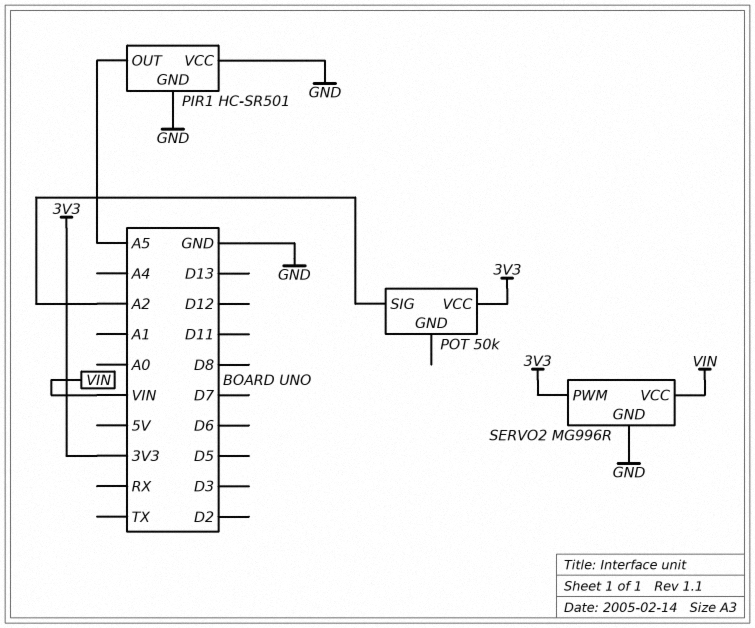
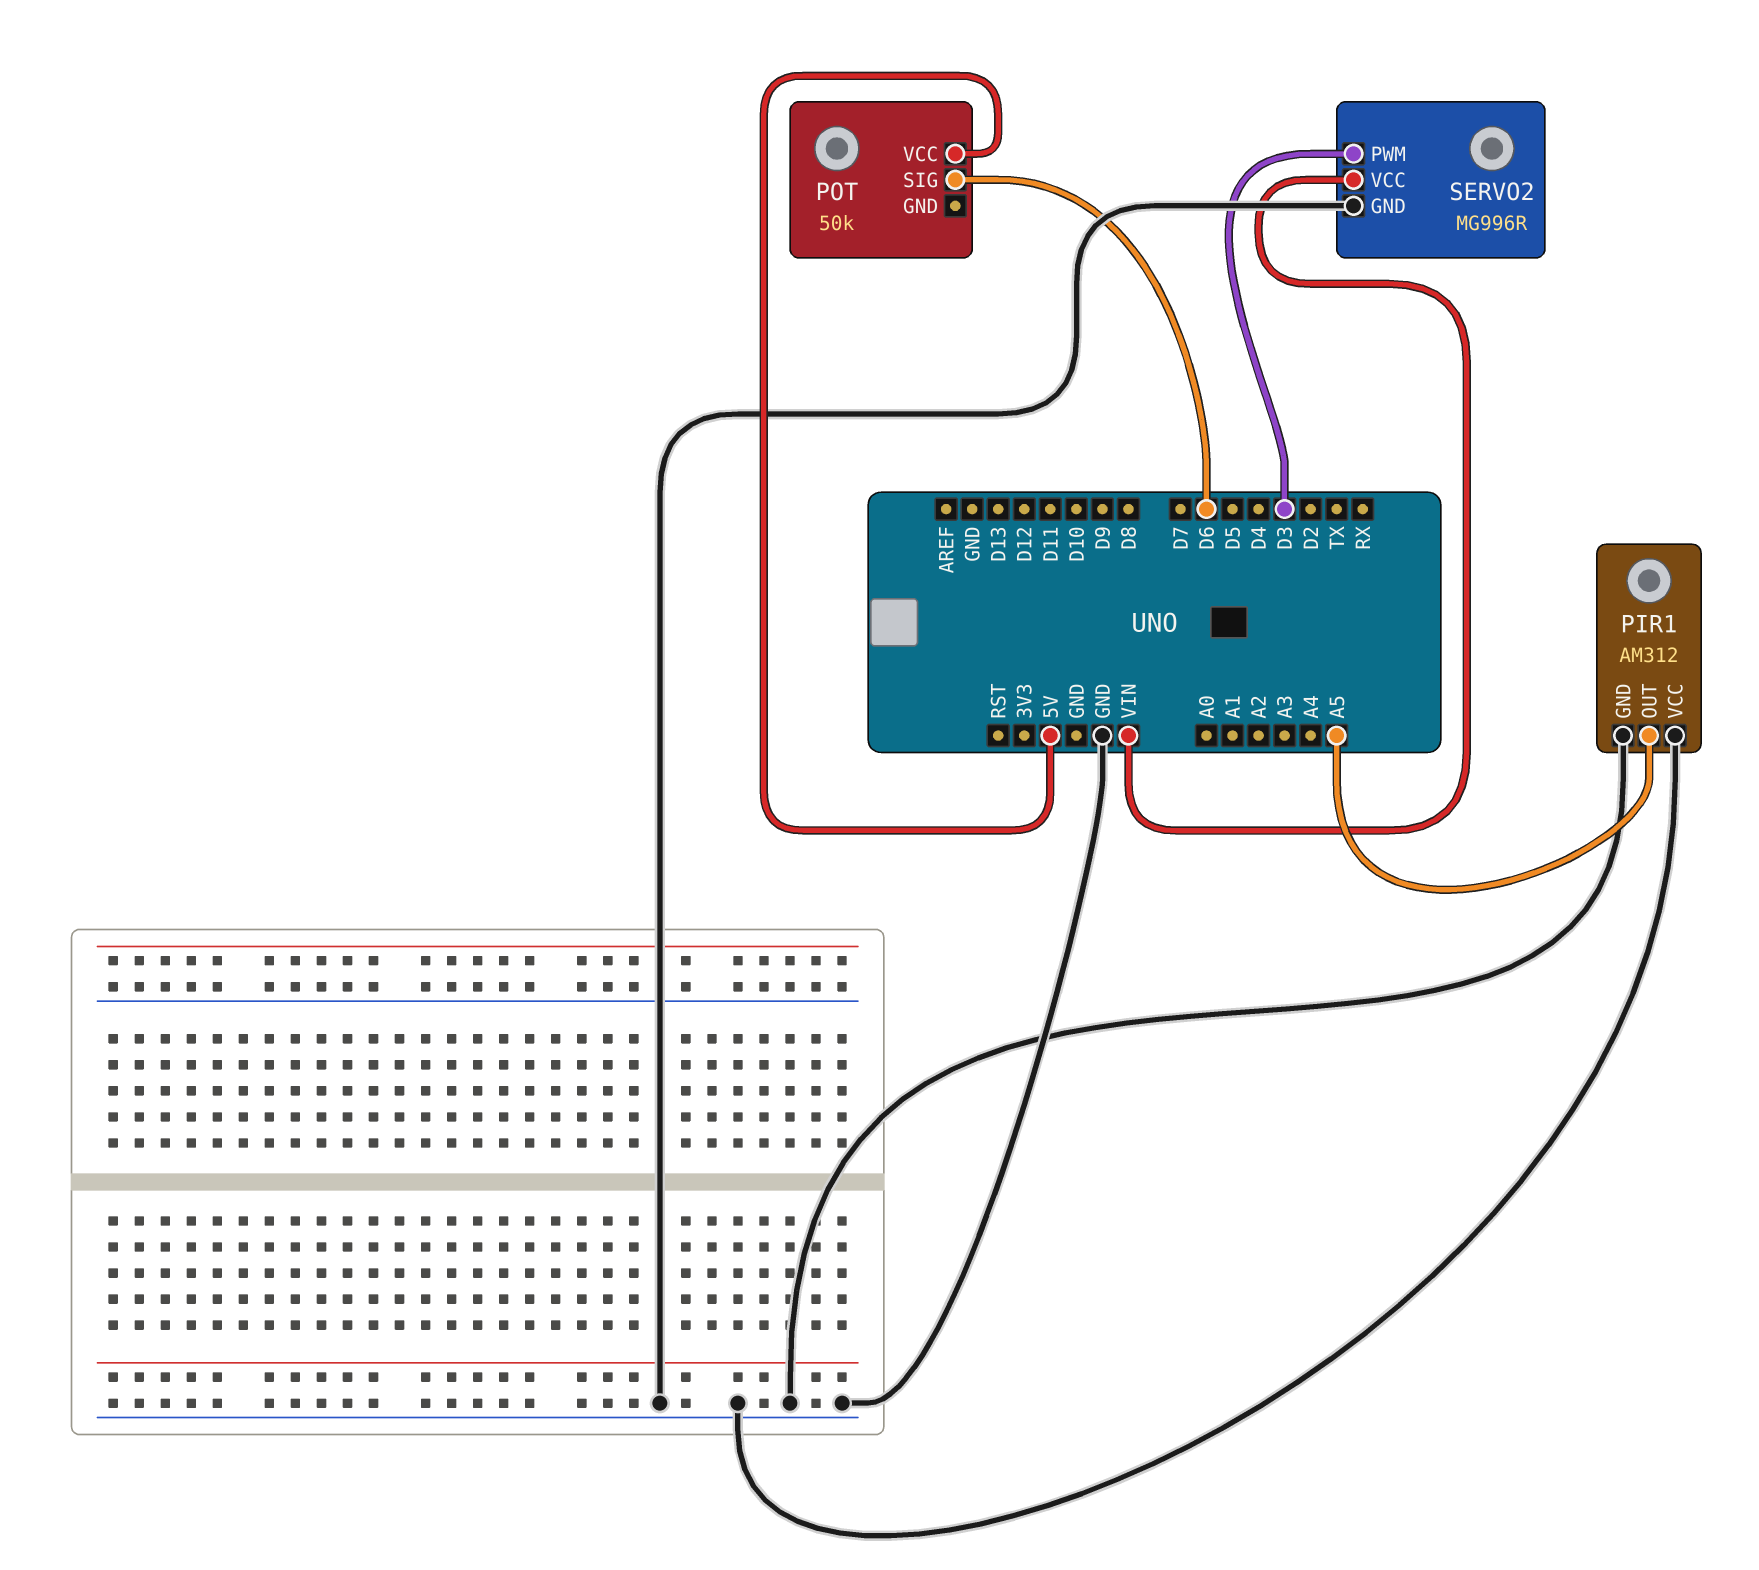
PIR1: HC-SR501 -> AM312
POT pin SIG: A2 -> D6
POT pin VCC: 3V3 -> 5V
SERVO2 pin PWM: 3V3 -> D3

